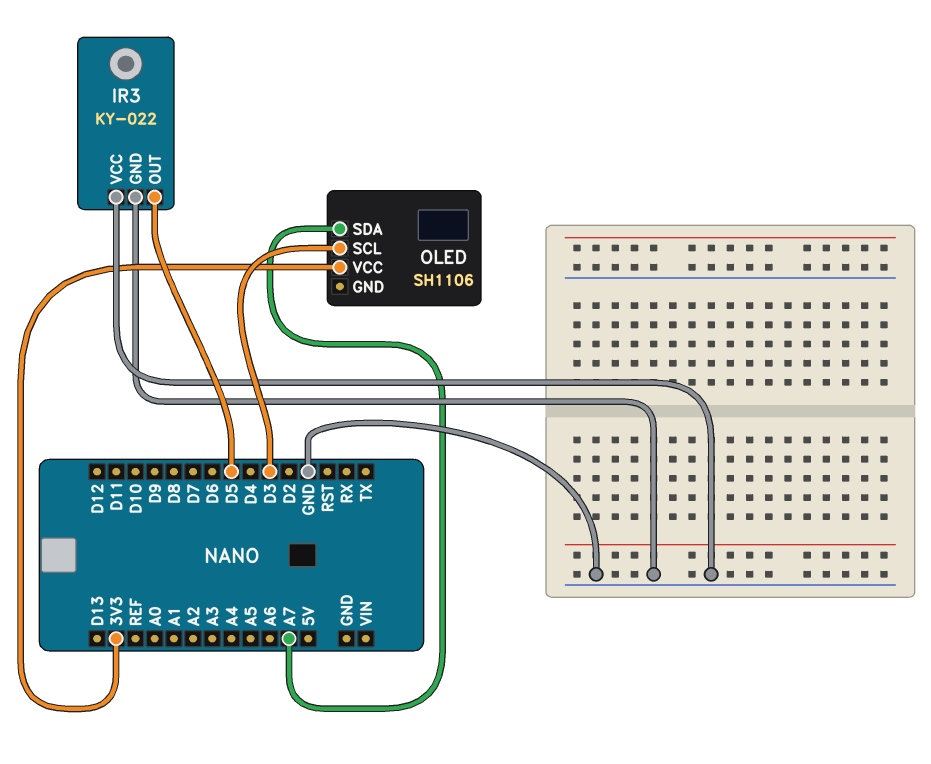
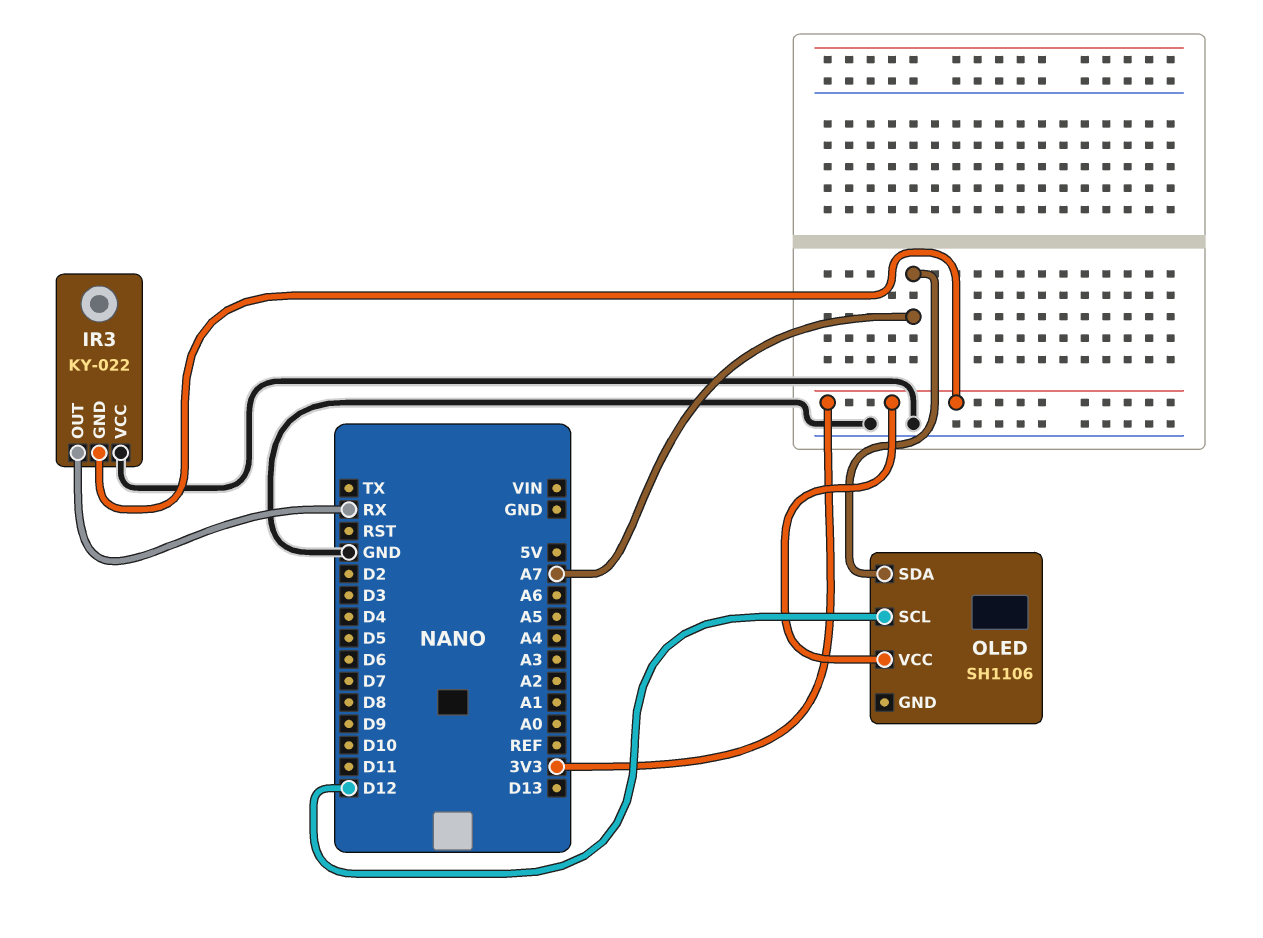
IR3 pin GND: GND -> 3V3
IR3 pin OUT: D5 -> RX
OLED pin SCL: D3 -> D12

